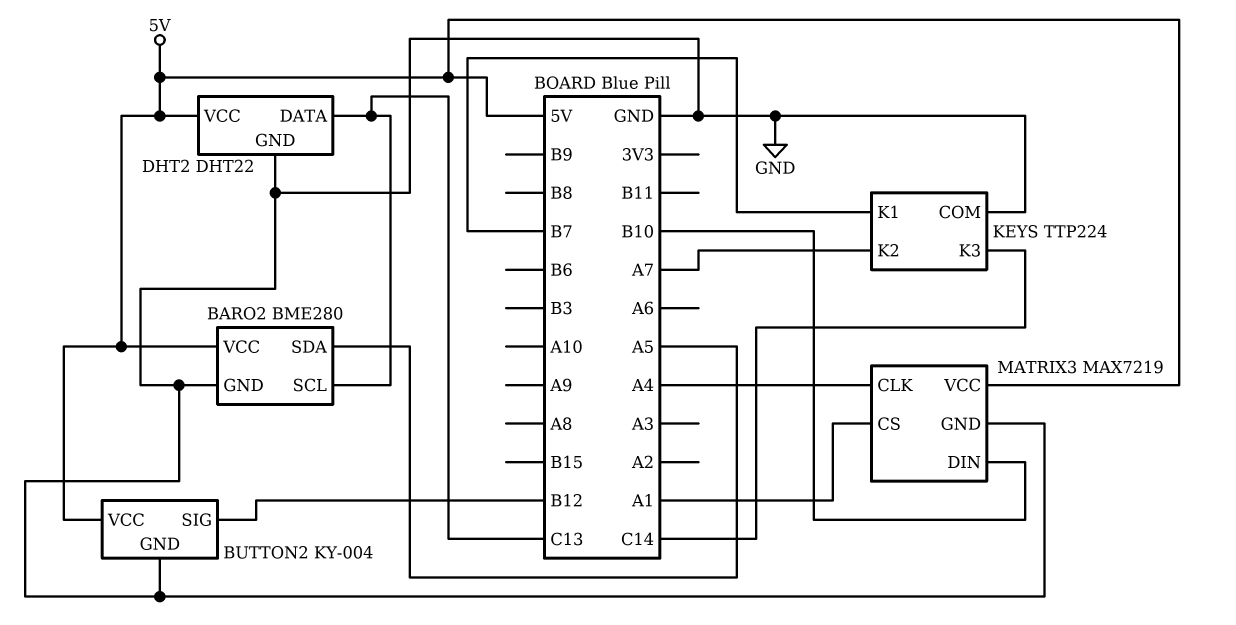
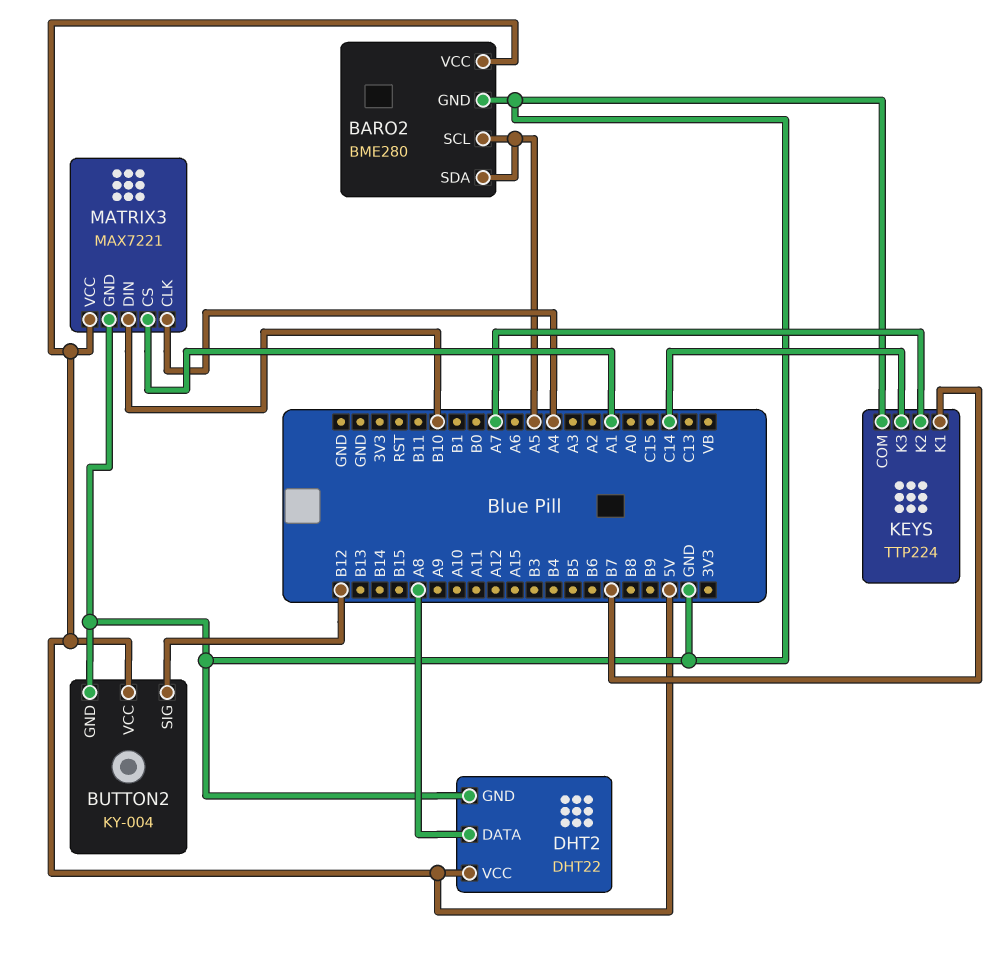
BARO2 pin SCL: C13 -> A5
DHT2 pin DATA: C13 -> A8
MATRIX3: MAX7219 -> MAX7221

